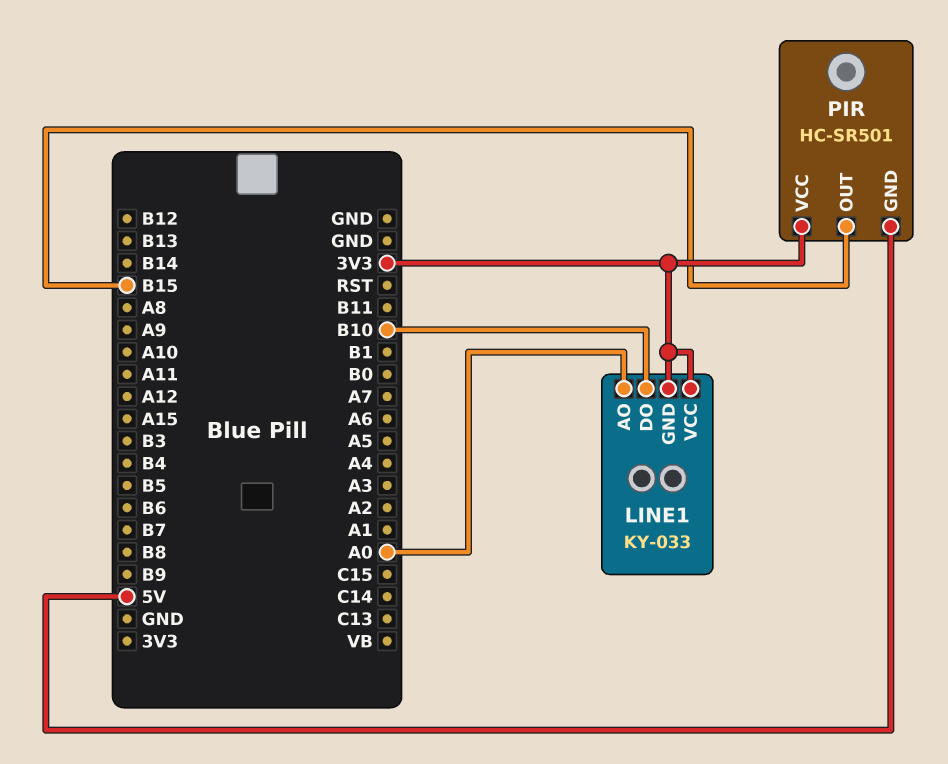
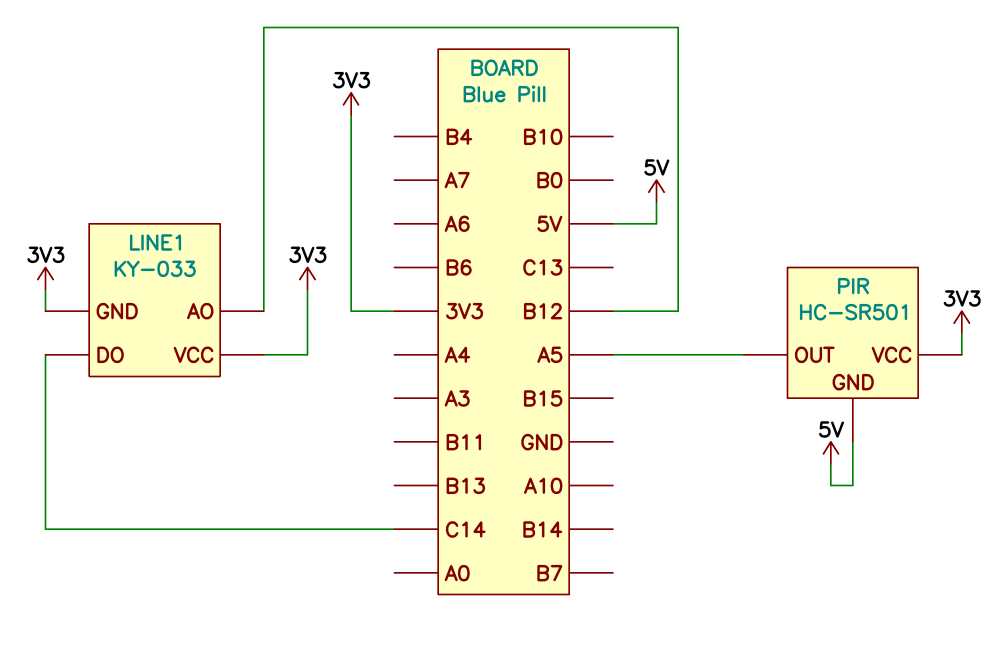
LINE1 pin AO: A0 -> B12
LINE1 pin DO: B10 -> C14
PIR pin OUT: B15 -> A5

